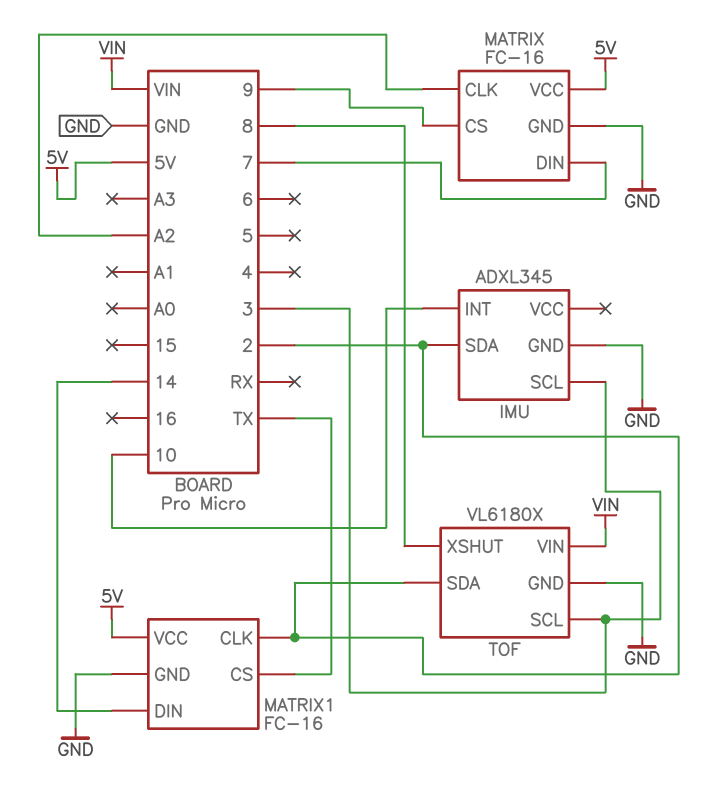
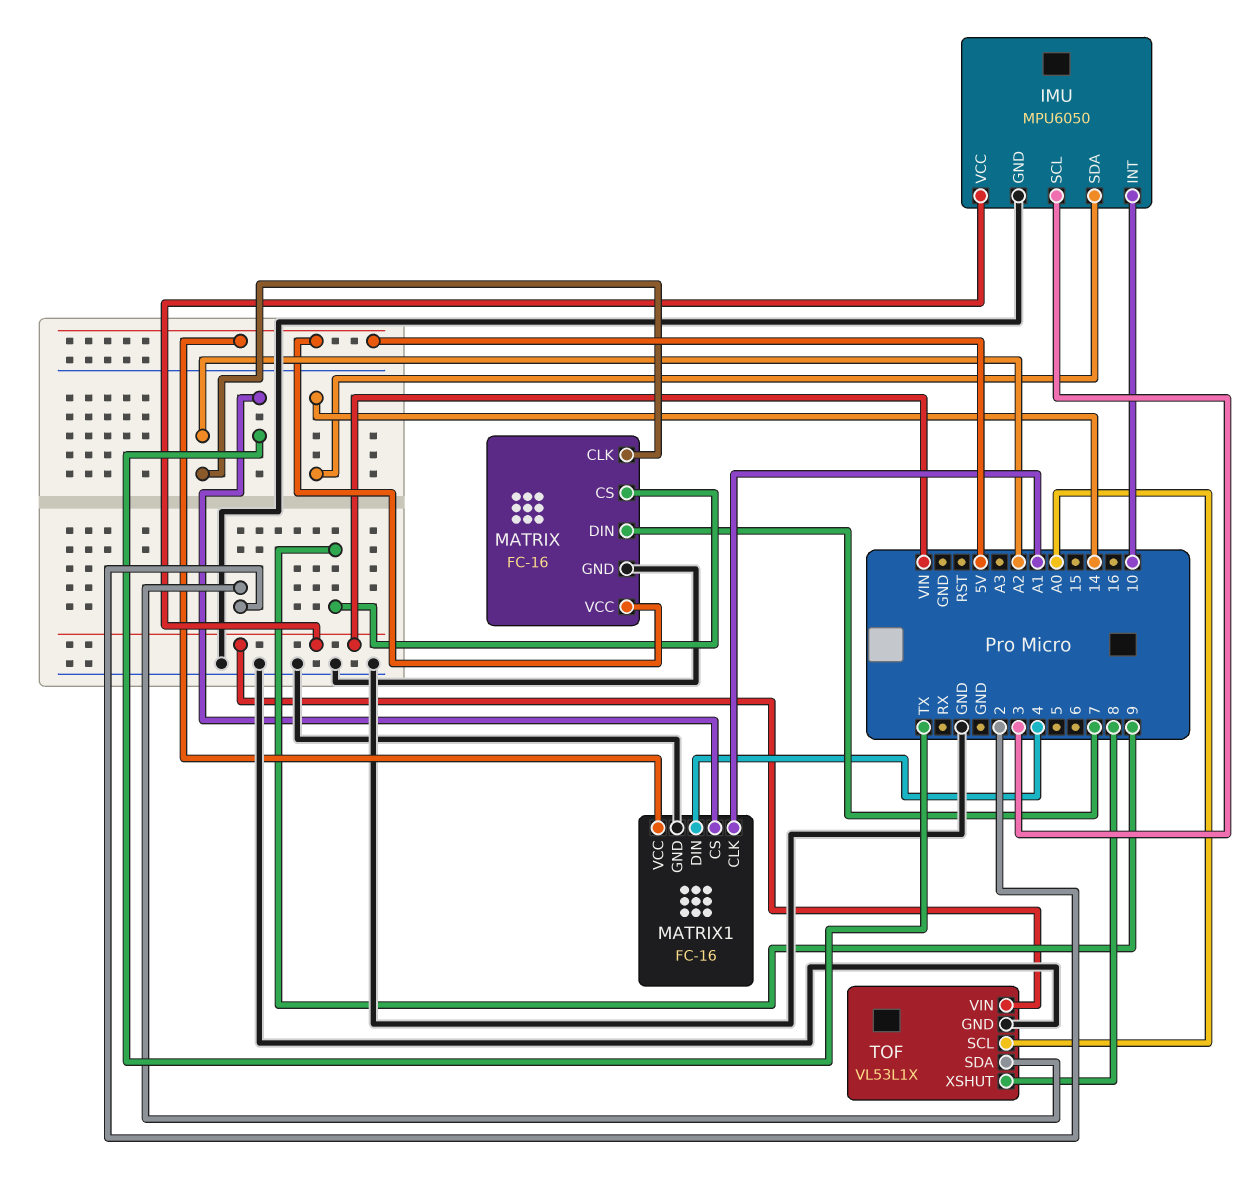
IMU: ADXL345 -> MPU6050
IMU pin SDA: 2 -> 14
IMU pin VCC: none -> VIN
MATRIX1 pin CLK: 2 -> A1
MATRIX1 pin DIN: 14 -> 4
TOF: VL6180X -> VL53L1X
TOF pin SCL: 3 -> A0

